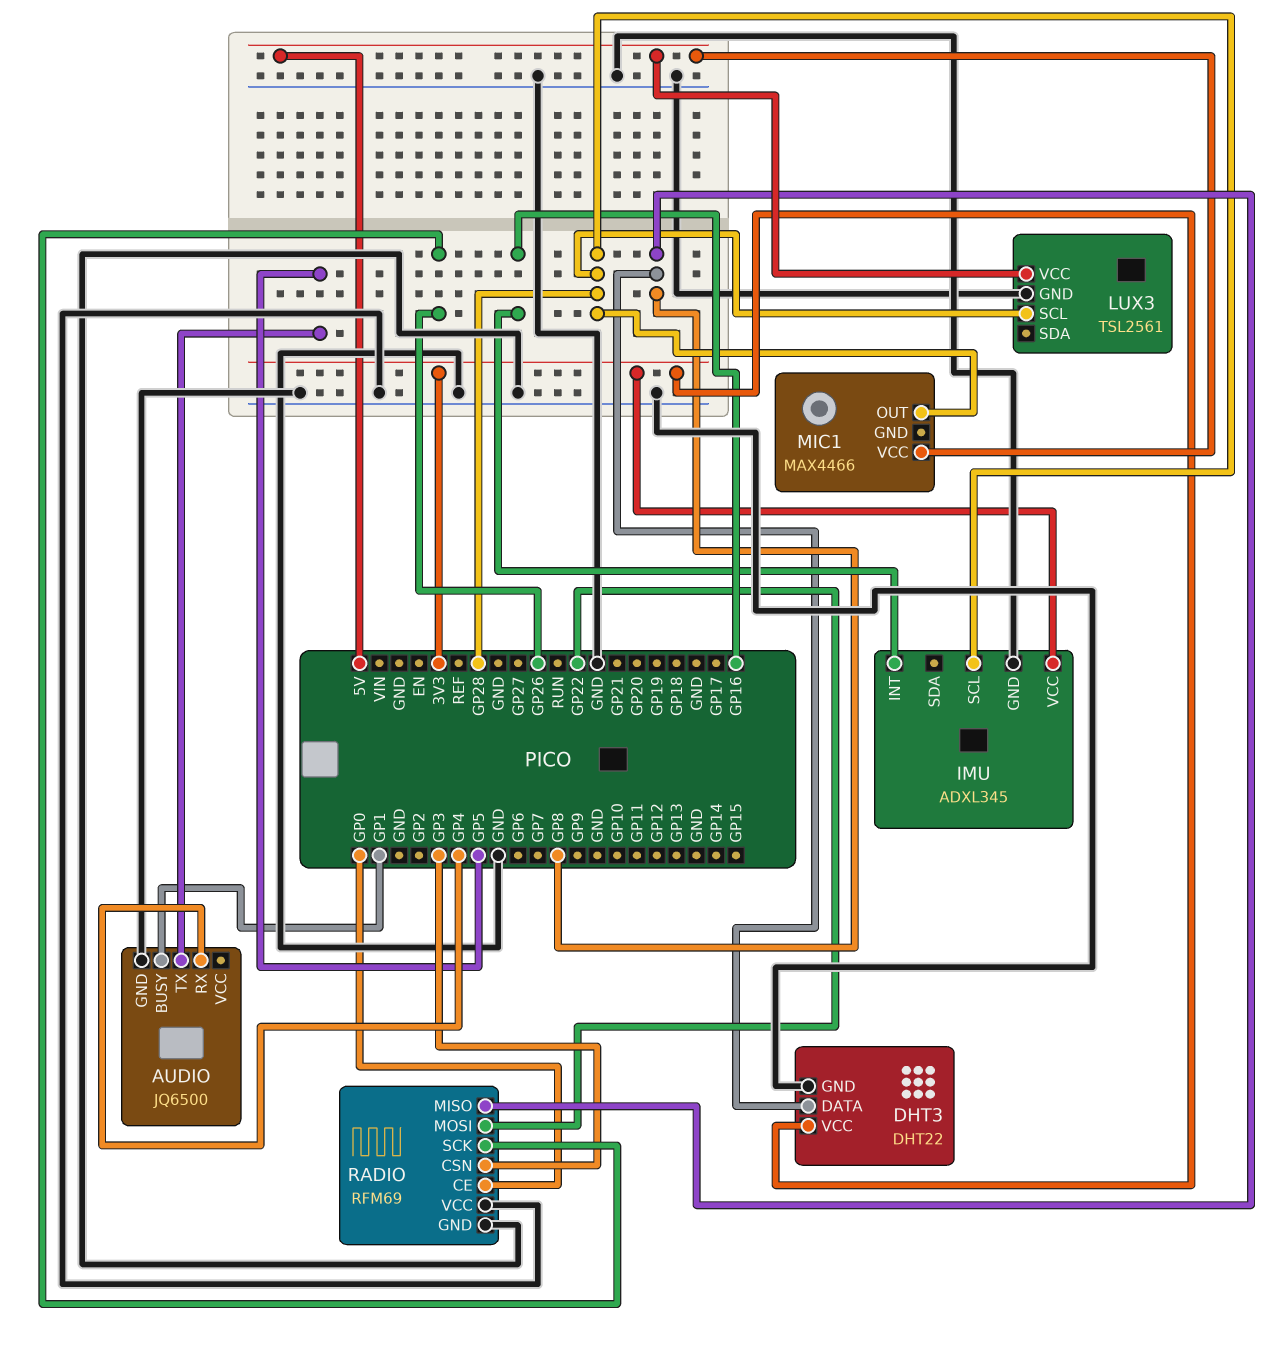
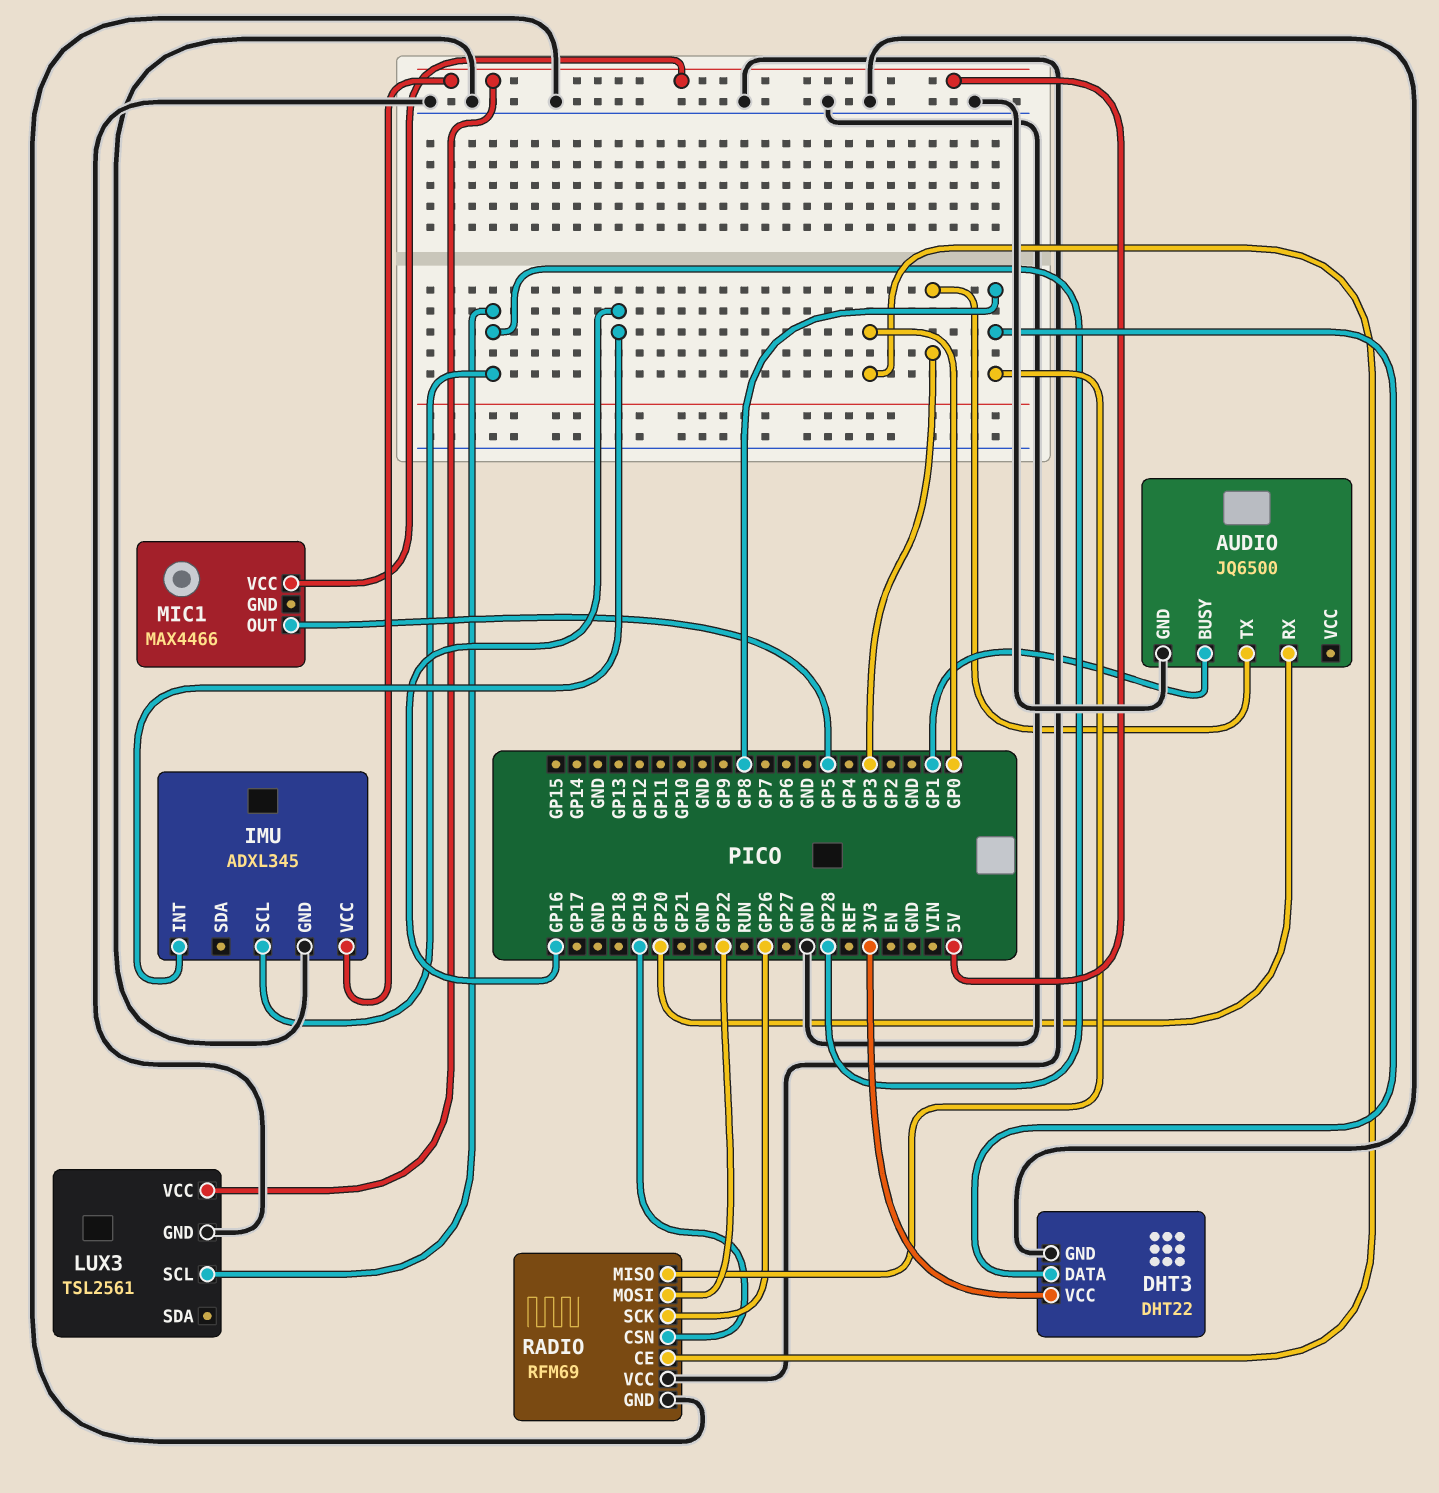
AUDIO pin RX: GP4 -> GP20
AUDIO pin TX: GP5 -> GP3
IMU pin VCC: 3V3 -> 5V
MIC1 pin OUT: GP28 -> GP5
RADIO pin CSN: GP3 -> GP19

